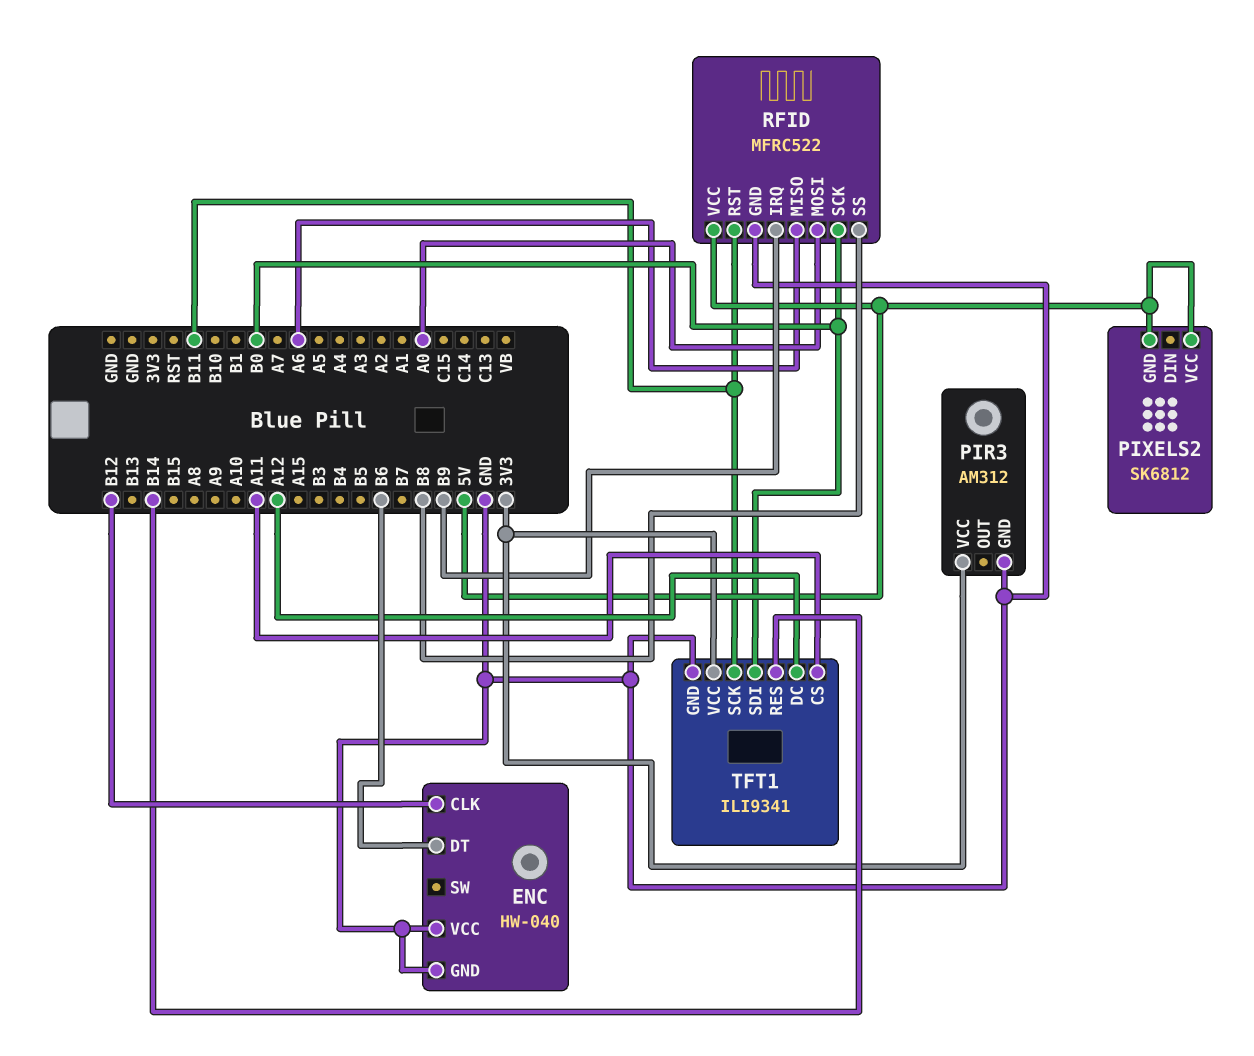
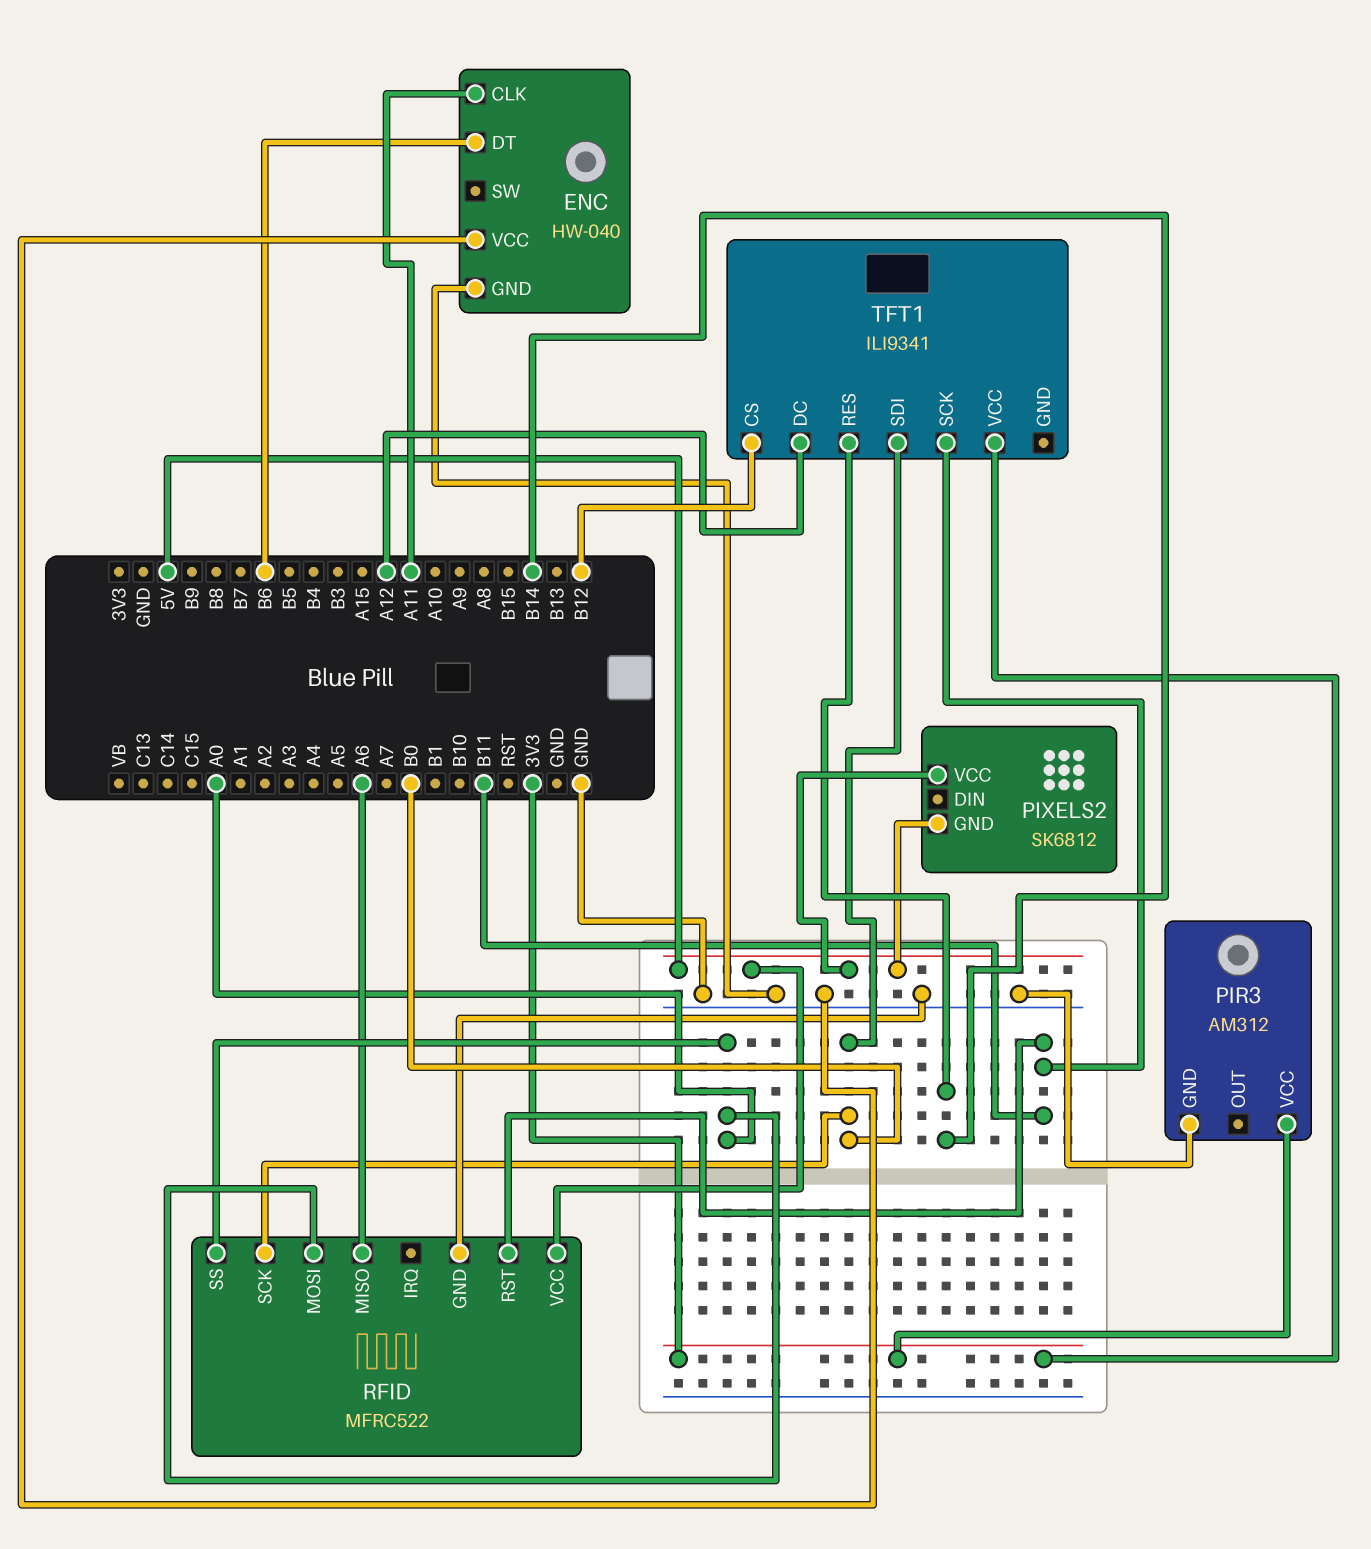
ENC pin CLK: B12 -> A11
RFID pin IRQ: B9 -> none
RFID pin SS: B8 -> A0
TFT1 pin CS: A11 -> B12
TFT1 pin GND: GND -> none

